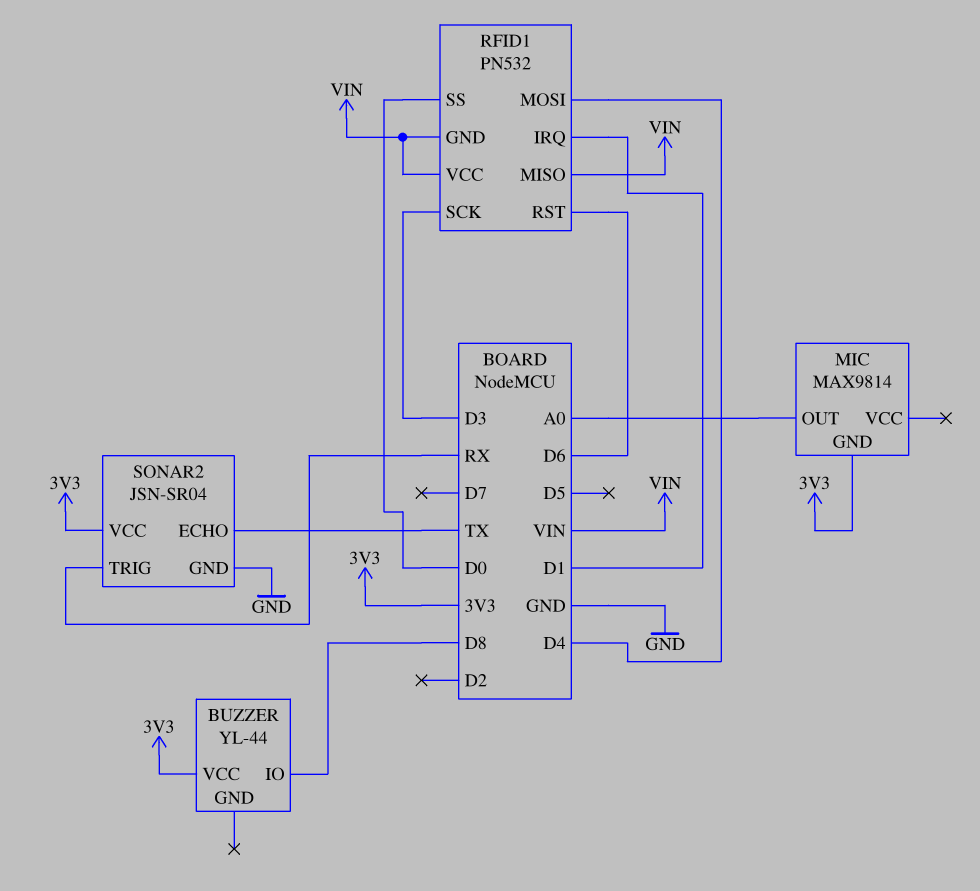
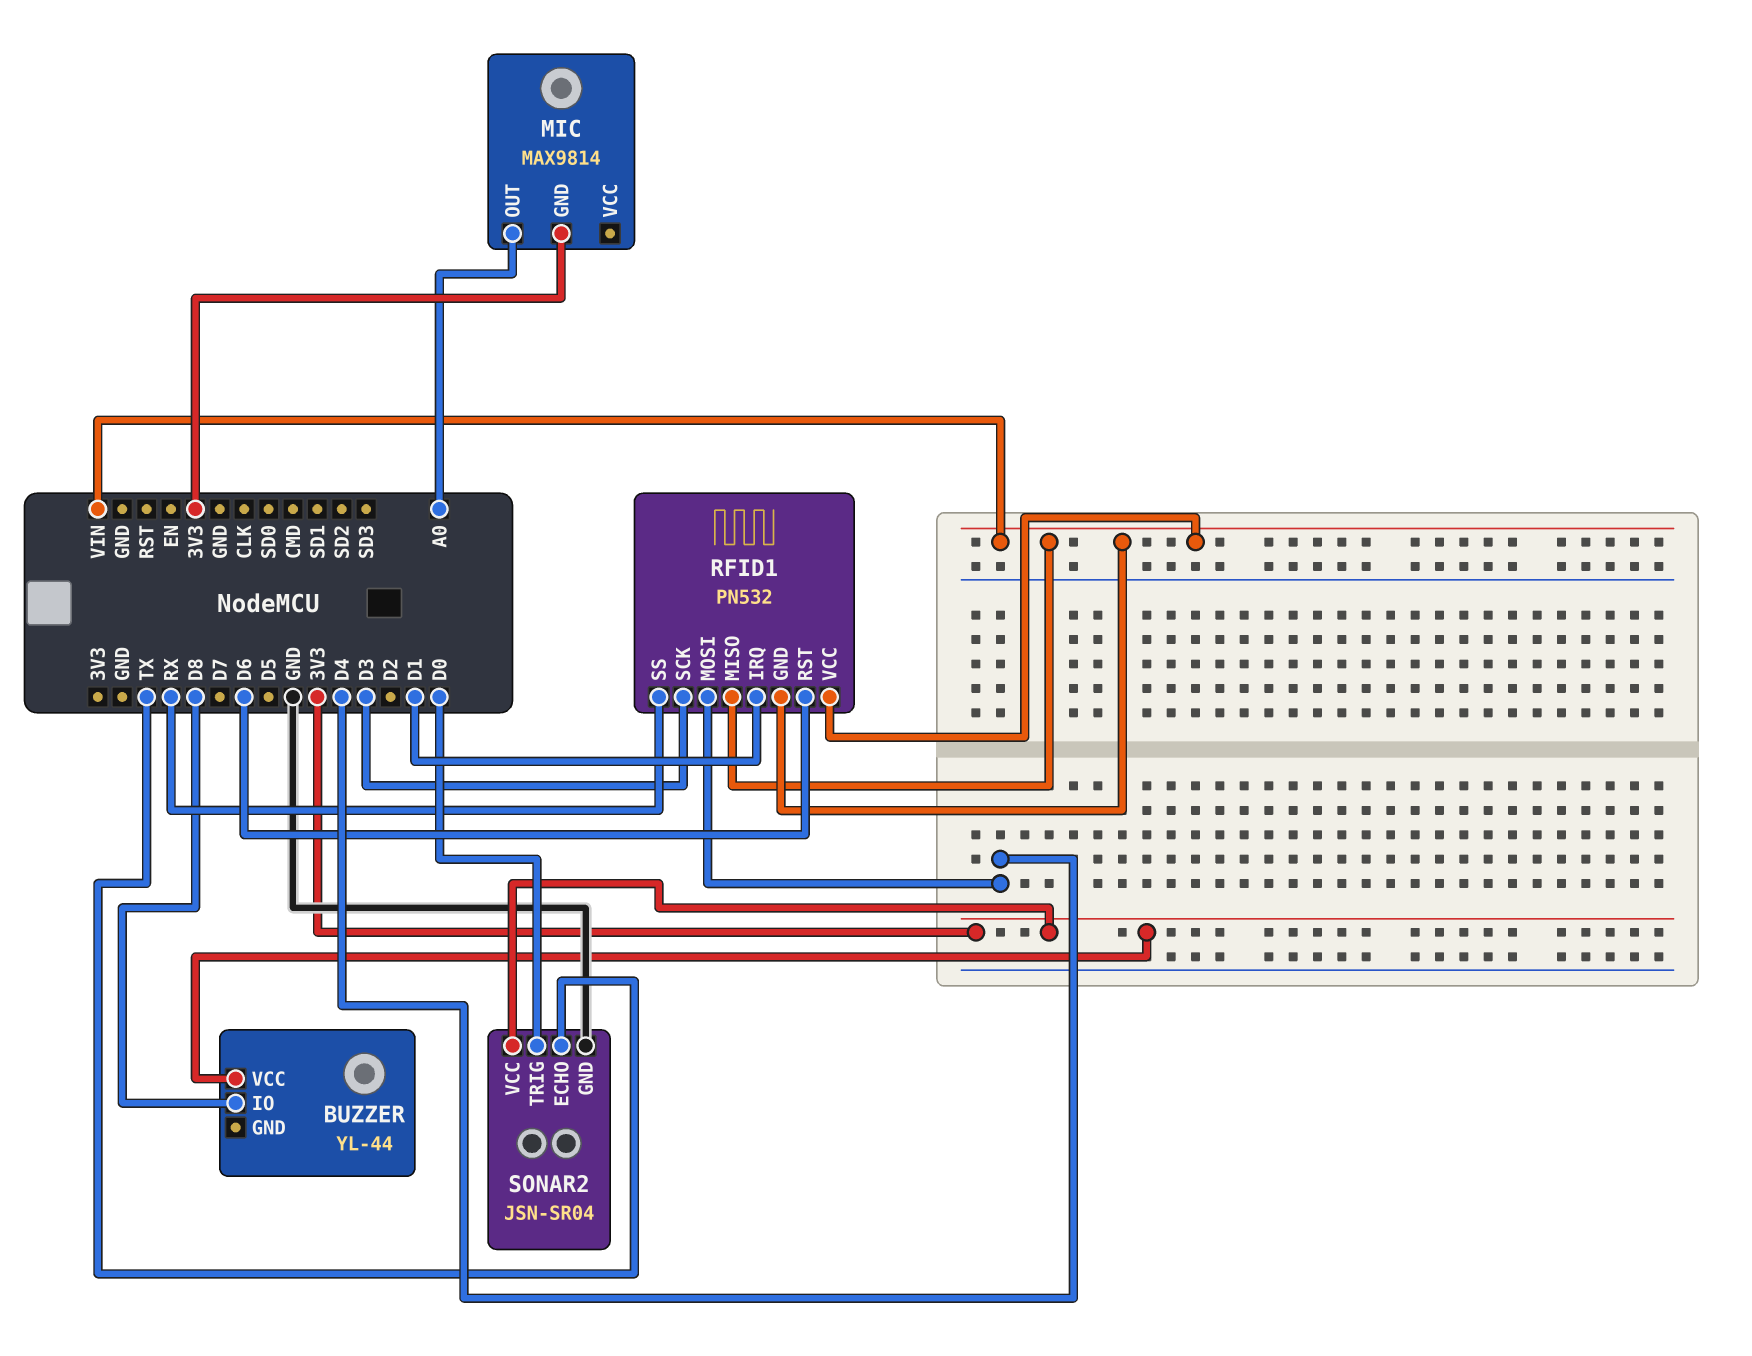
RFID1 pin SS: D0 -> RX
SONAR2 pin TRIG: RX -> D0

